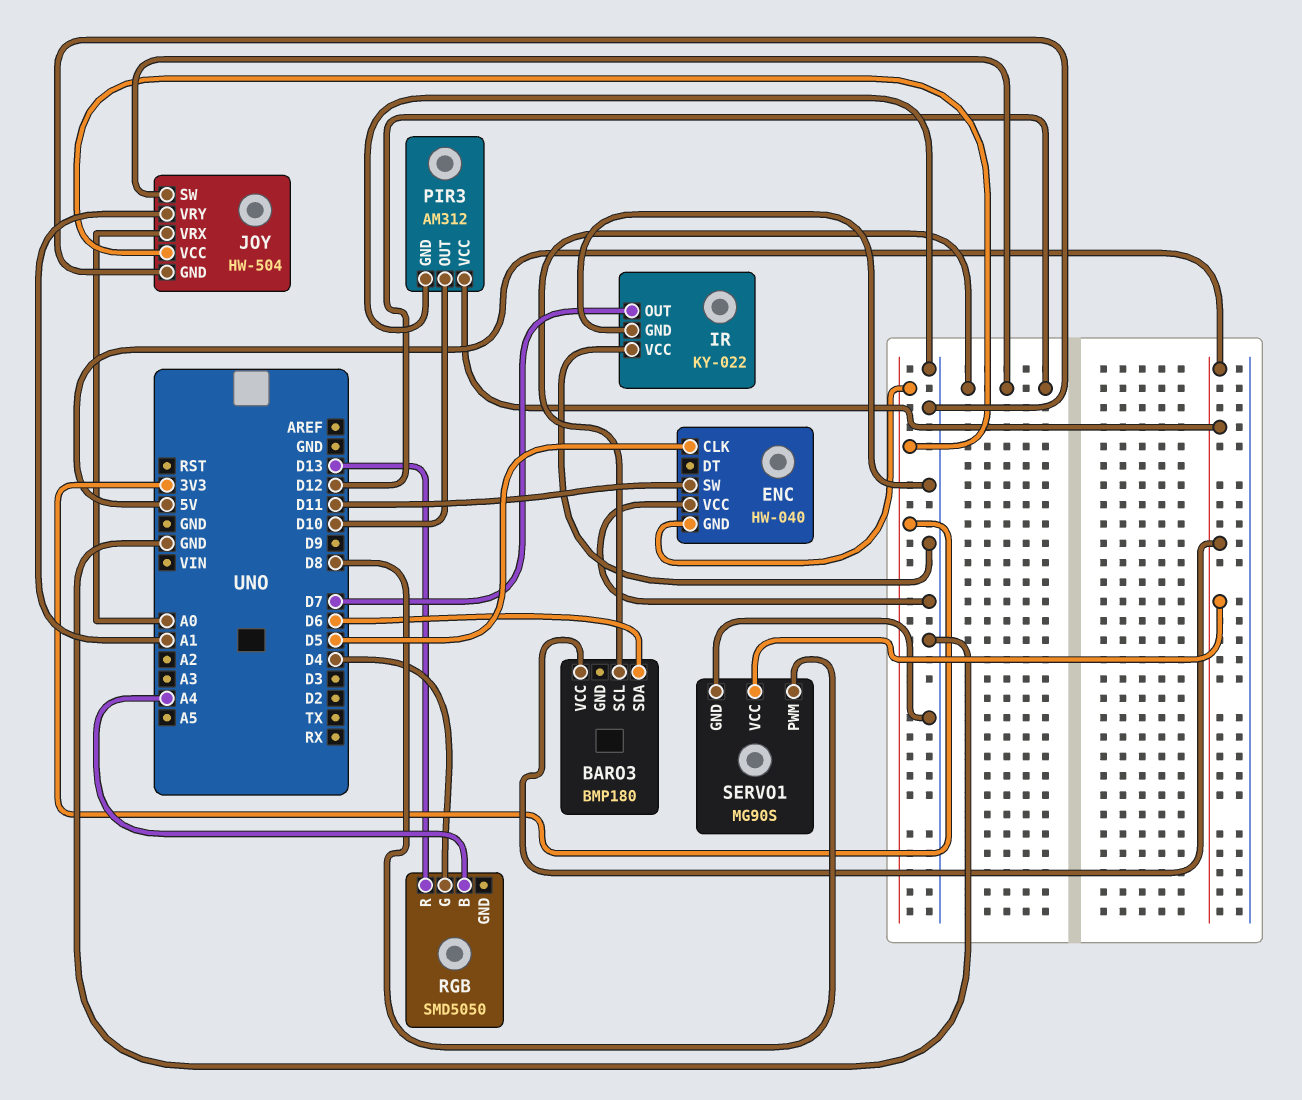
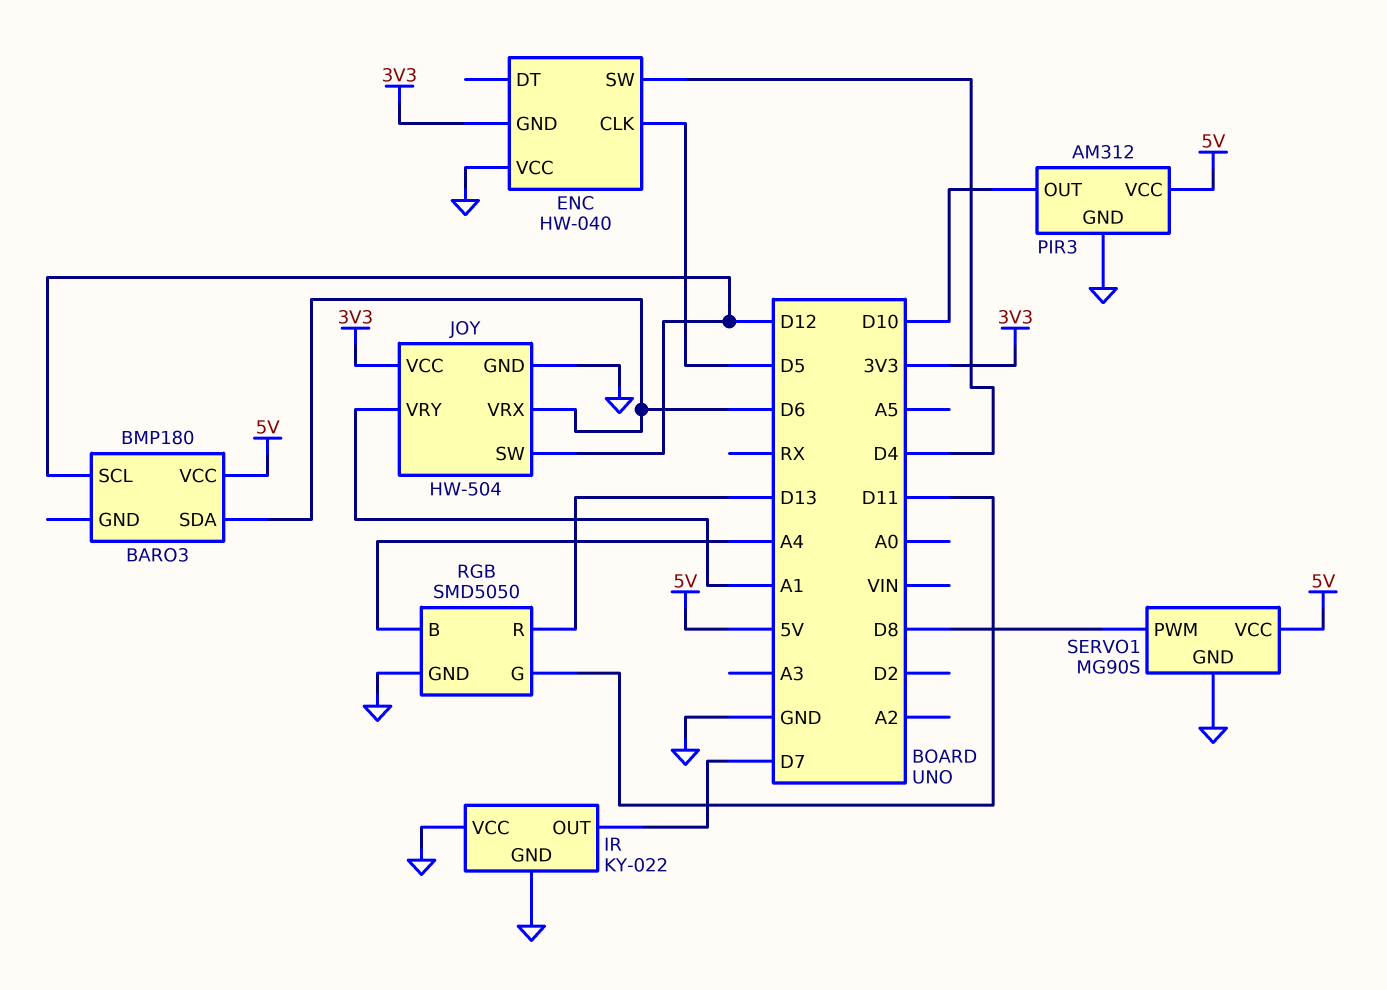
ENC pin SW: D11 -> D4
JOY pin VRX: A0 -> D6
RGB pin G: D4 -> D11
RGB pin GND: none -> GND

